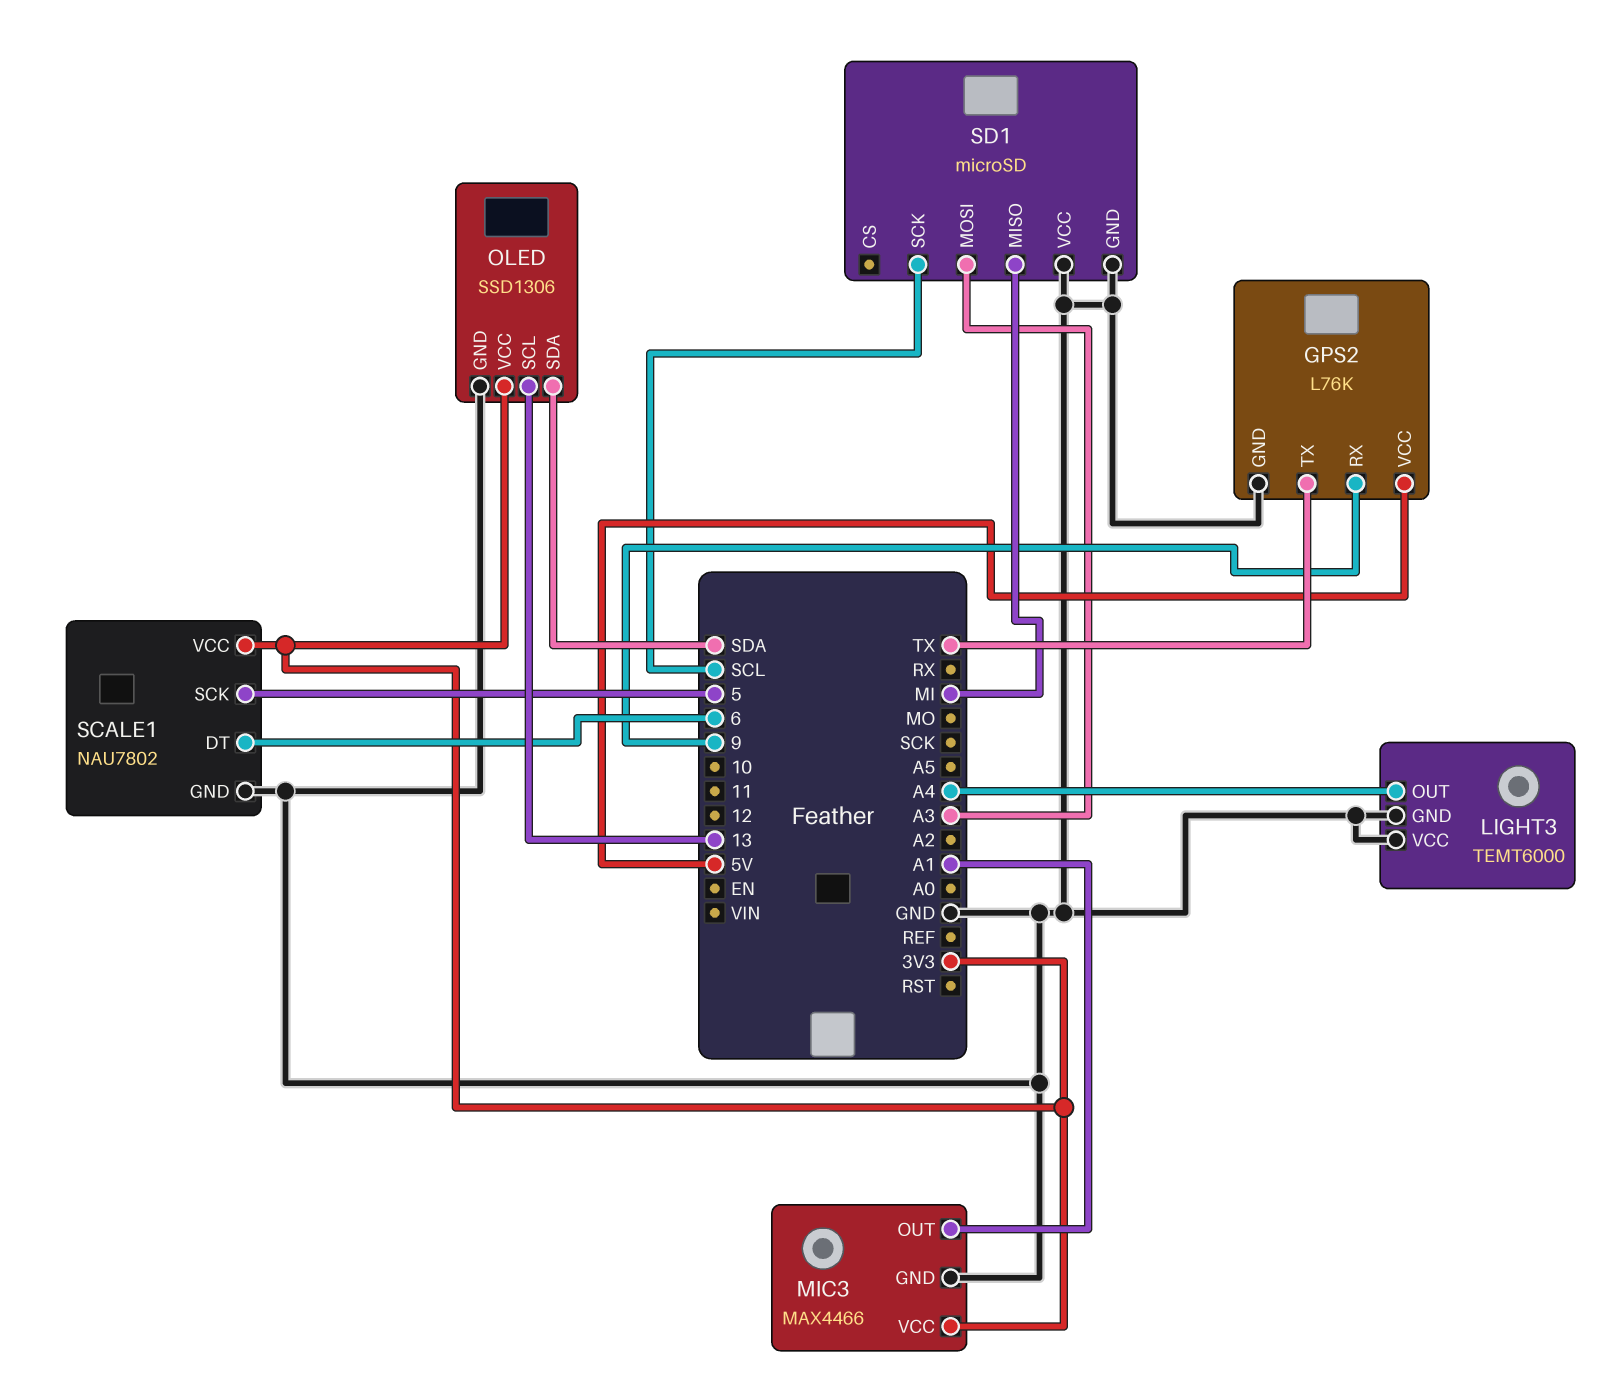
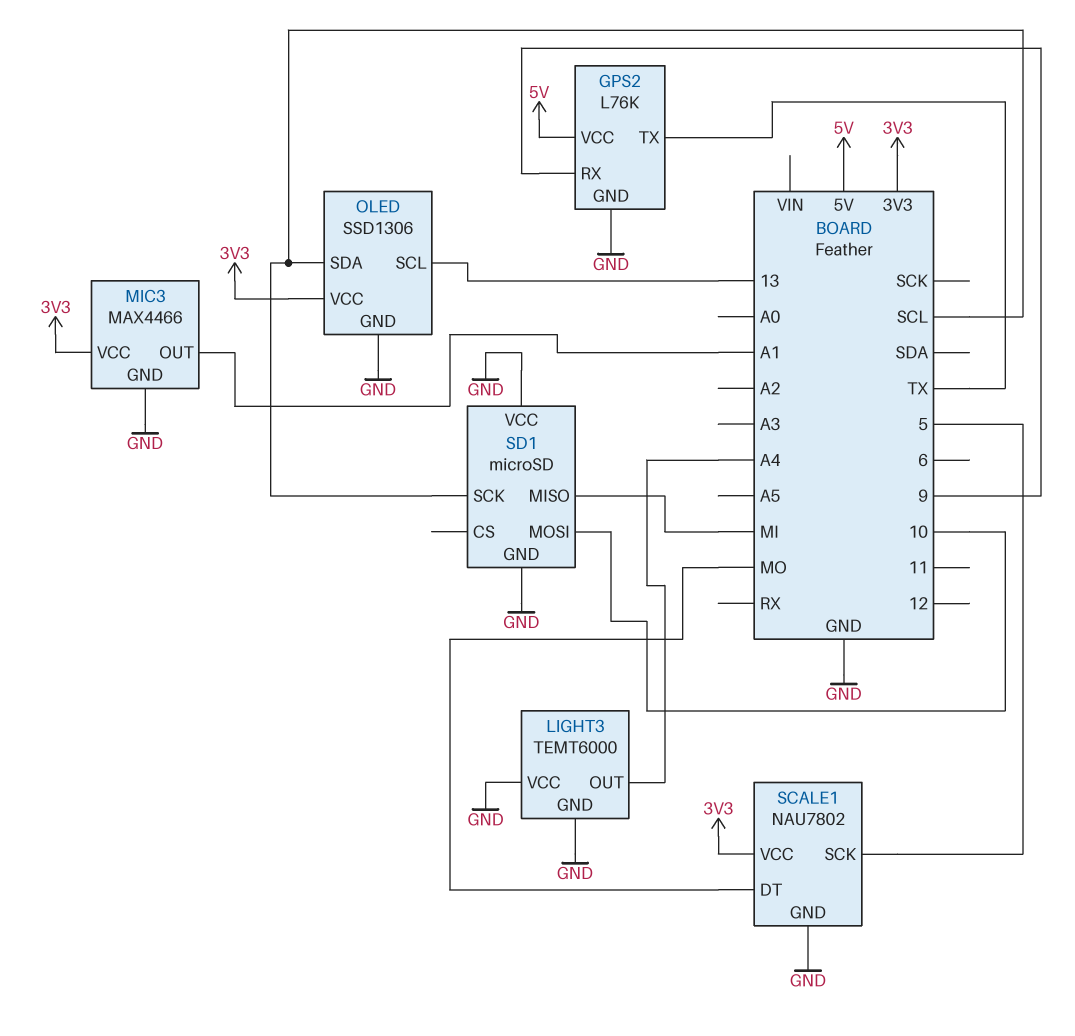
OLED pin SDA: SDA -> SCL
SCALE1 pin DT: 6 -> MO
SD1 pin MOSI: A3 -> 10

